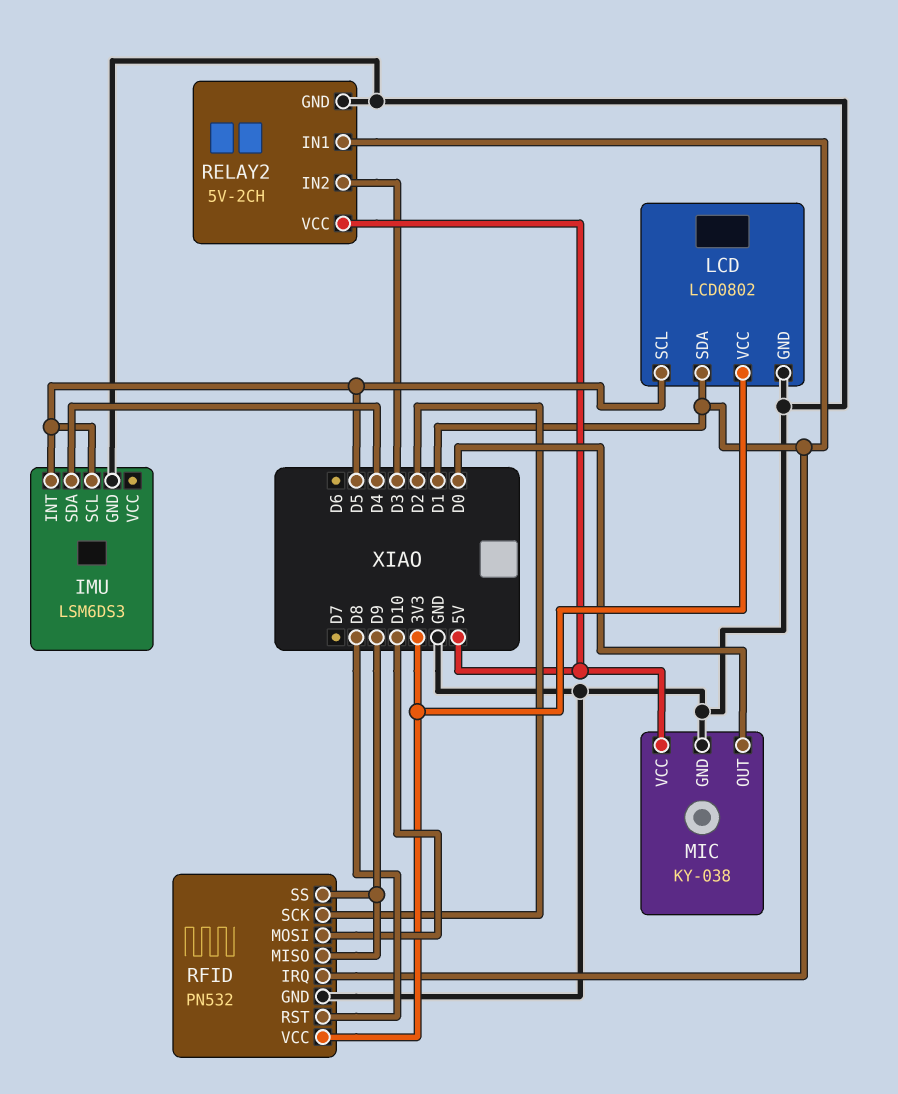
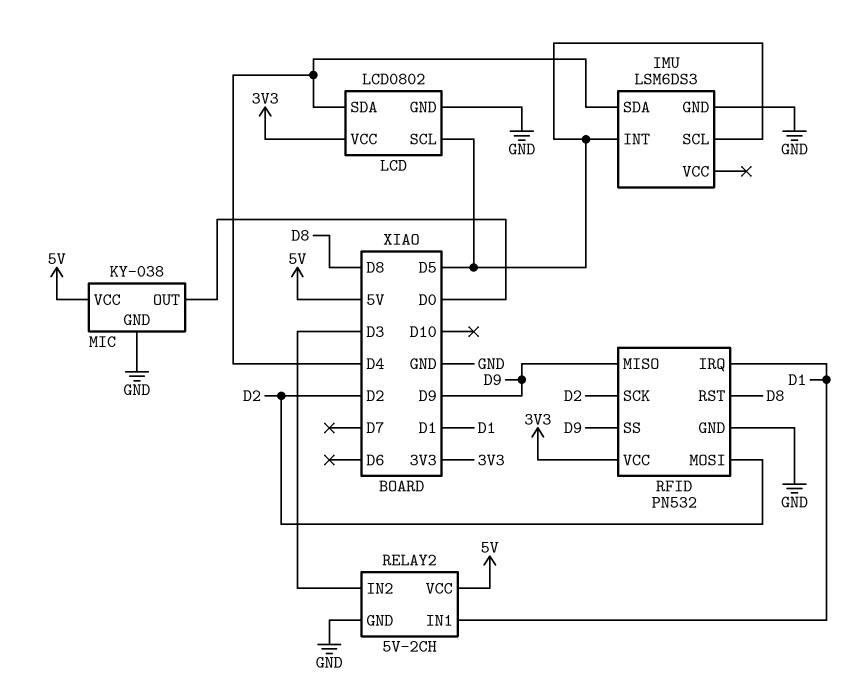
LCD pin SDA: D1 -> D4
RFID pin MOSI: D10 -> D2

